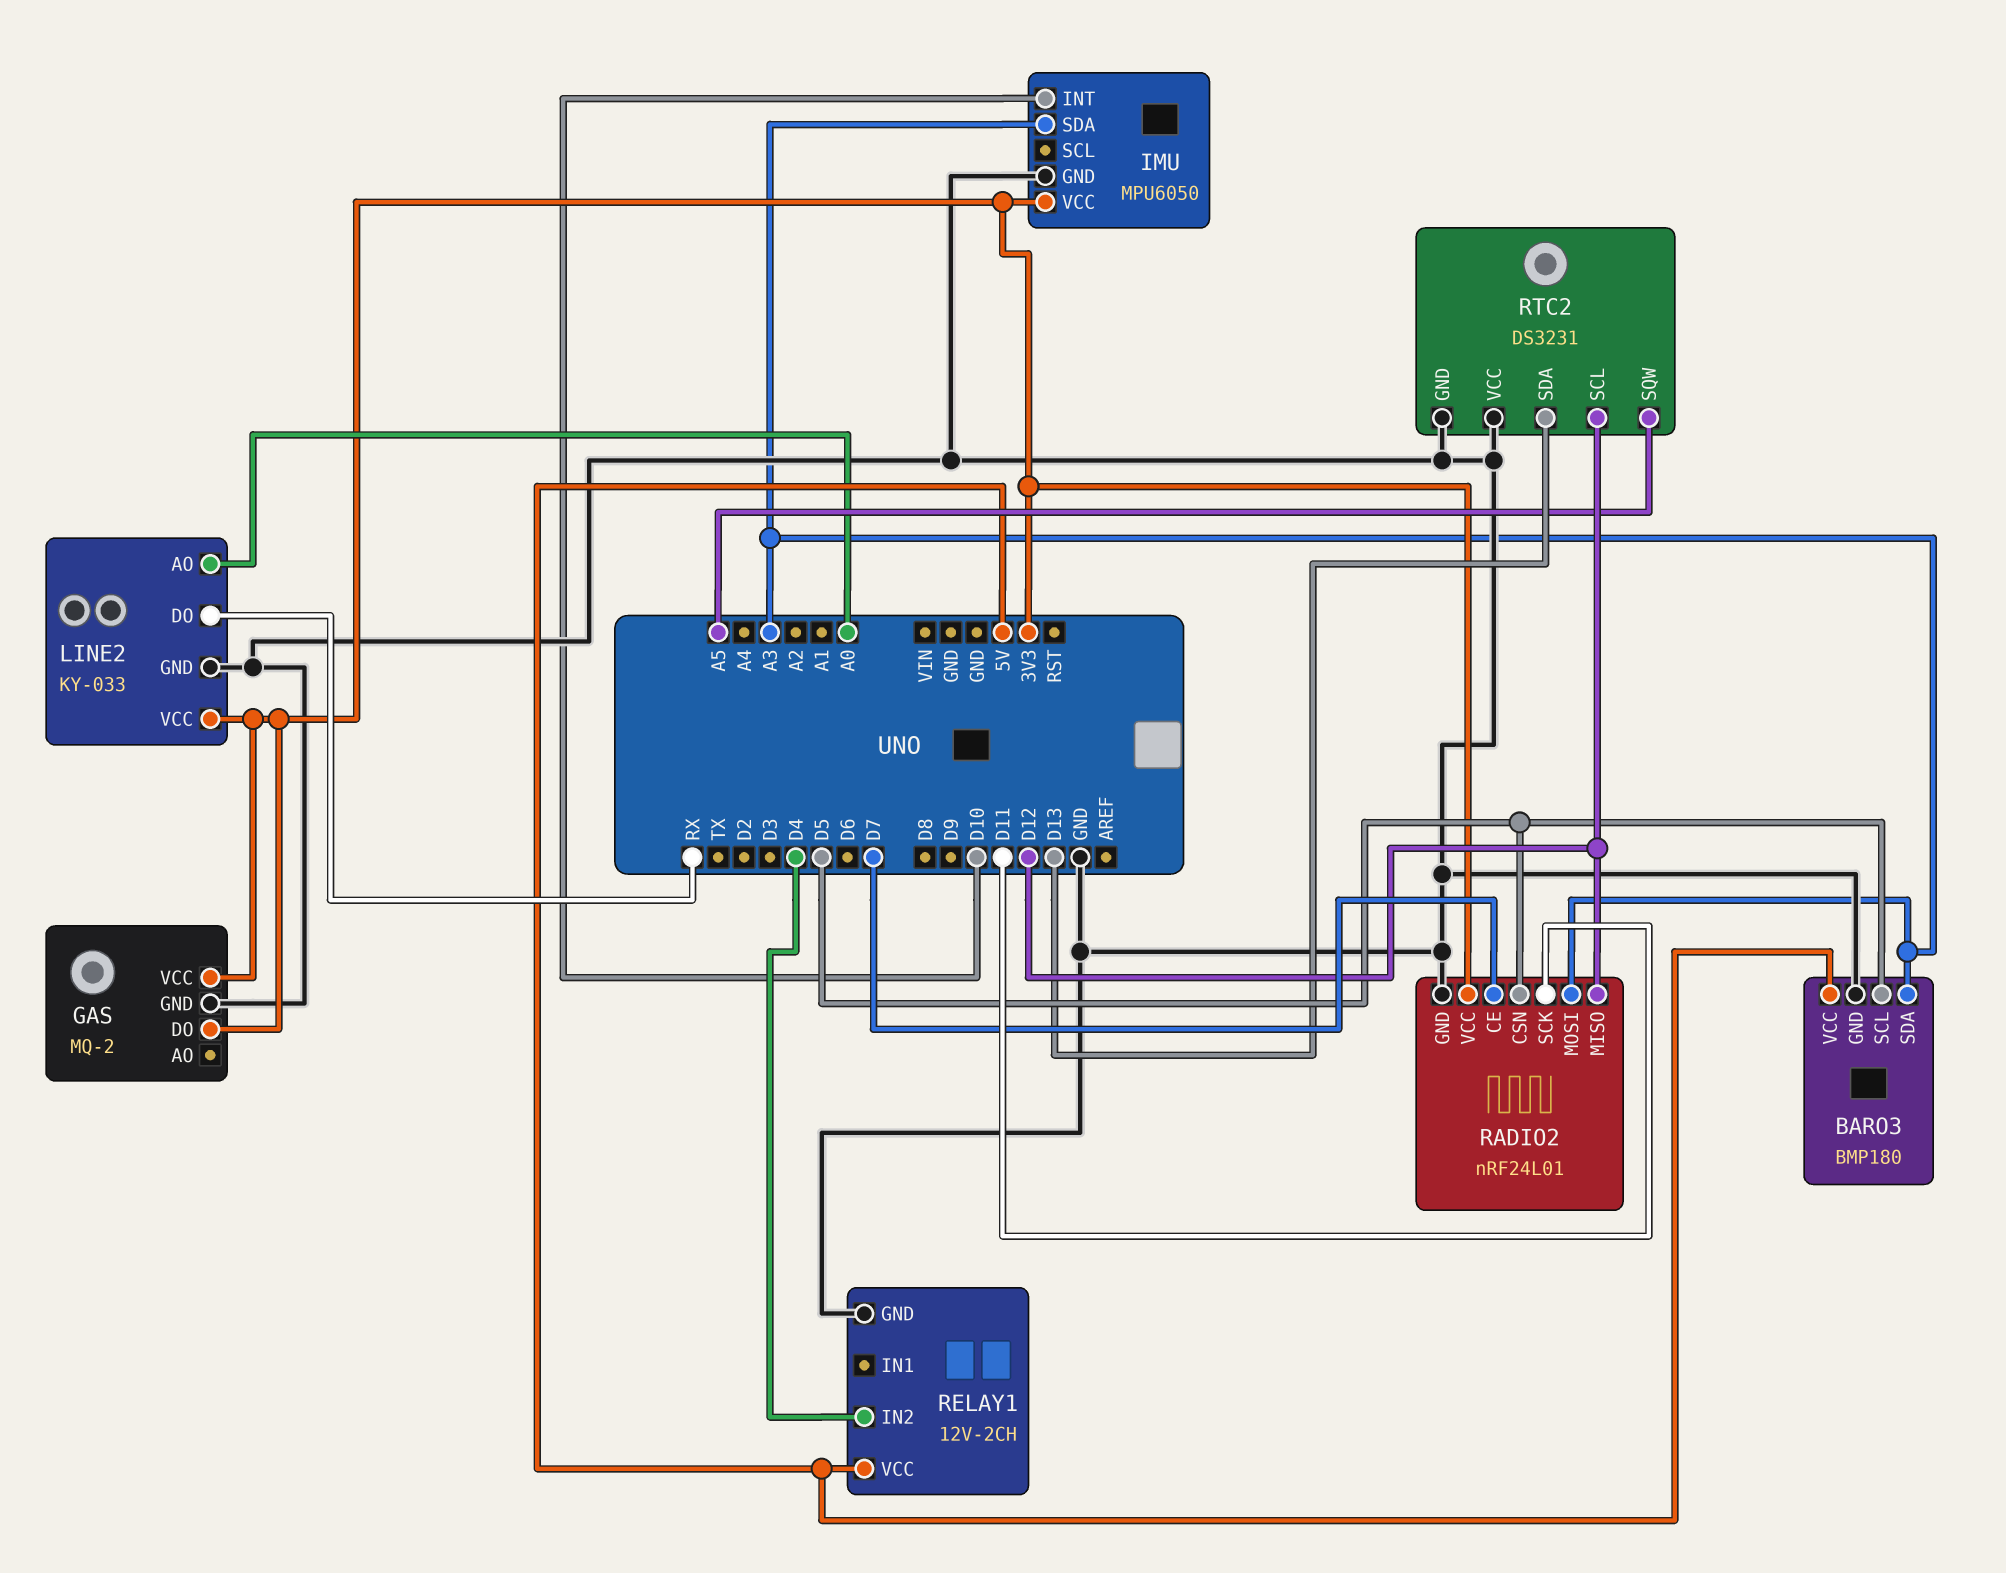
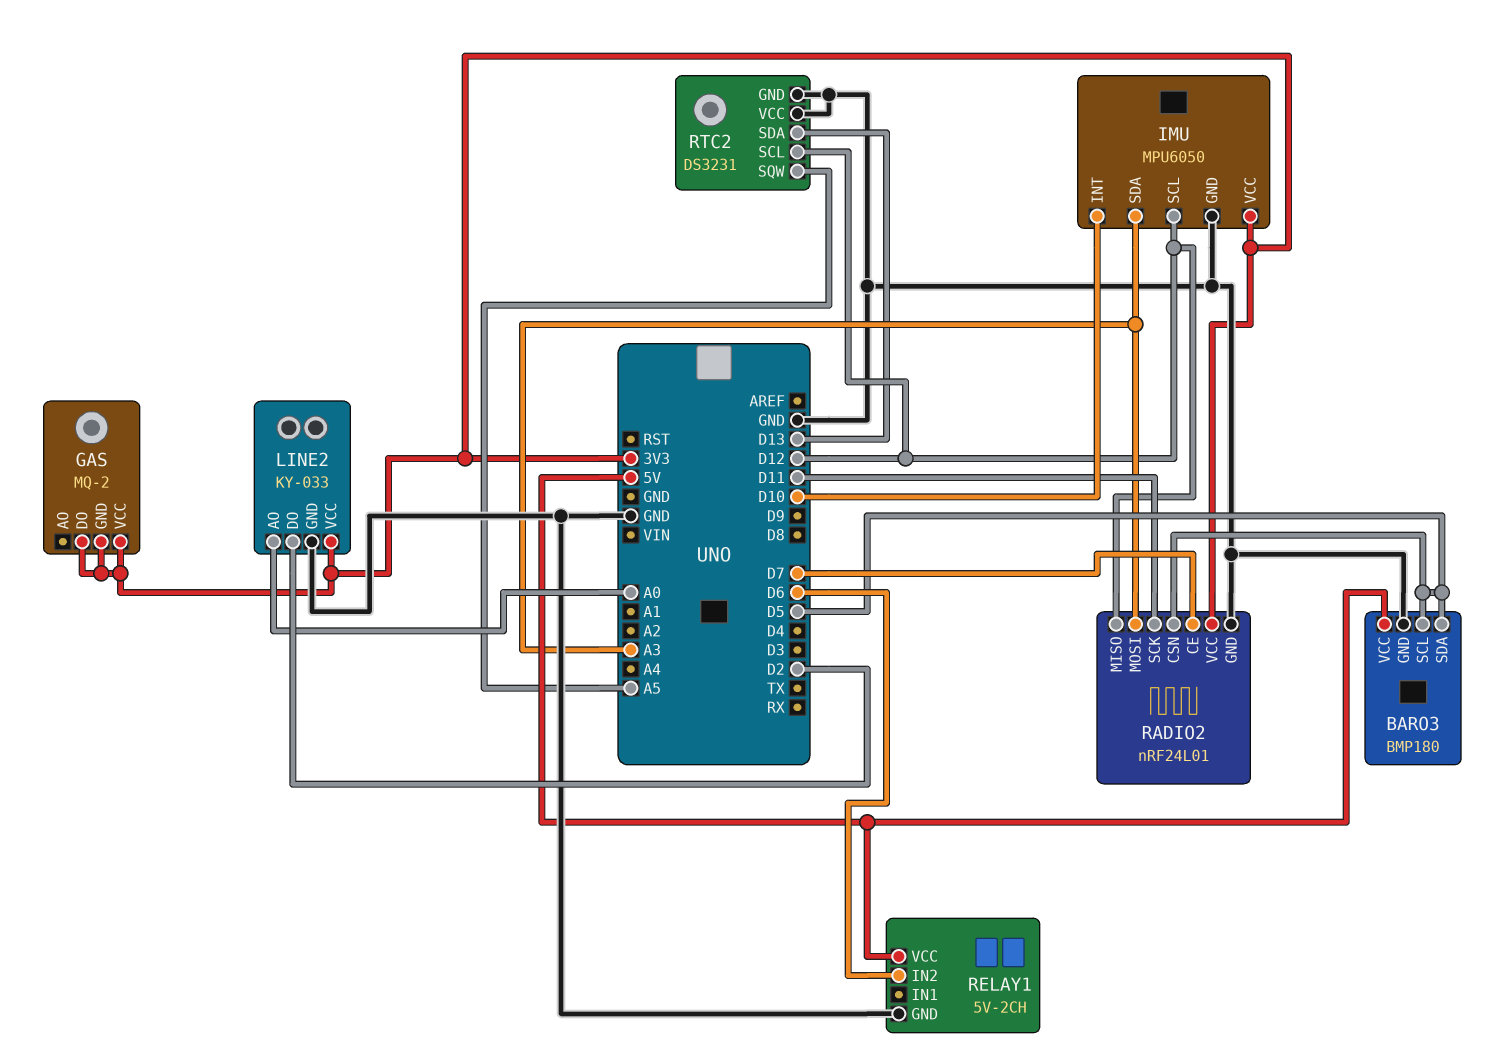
BARO3 pin SDA: A3 -> D5
GAS pin GND: GND -> 3V3
IMU pin SCL: none -> D12
LINE2 pin DO: RX -> D2
RELAY1: 12V-2CH -> 5V-2CH
RELAY1 pin IN2: D4 -> D6

